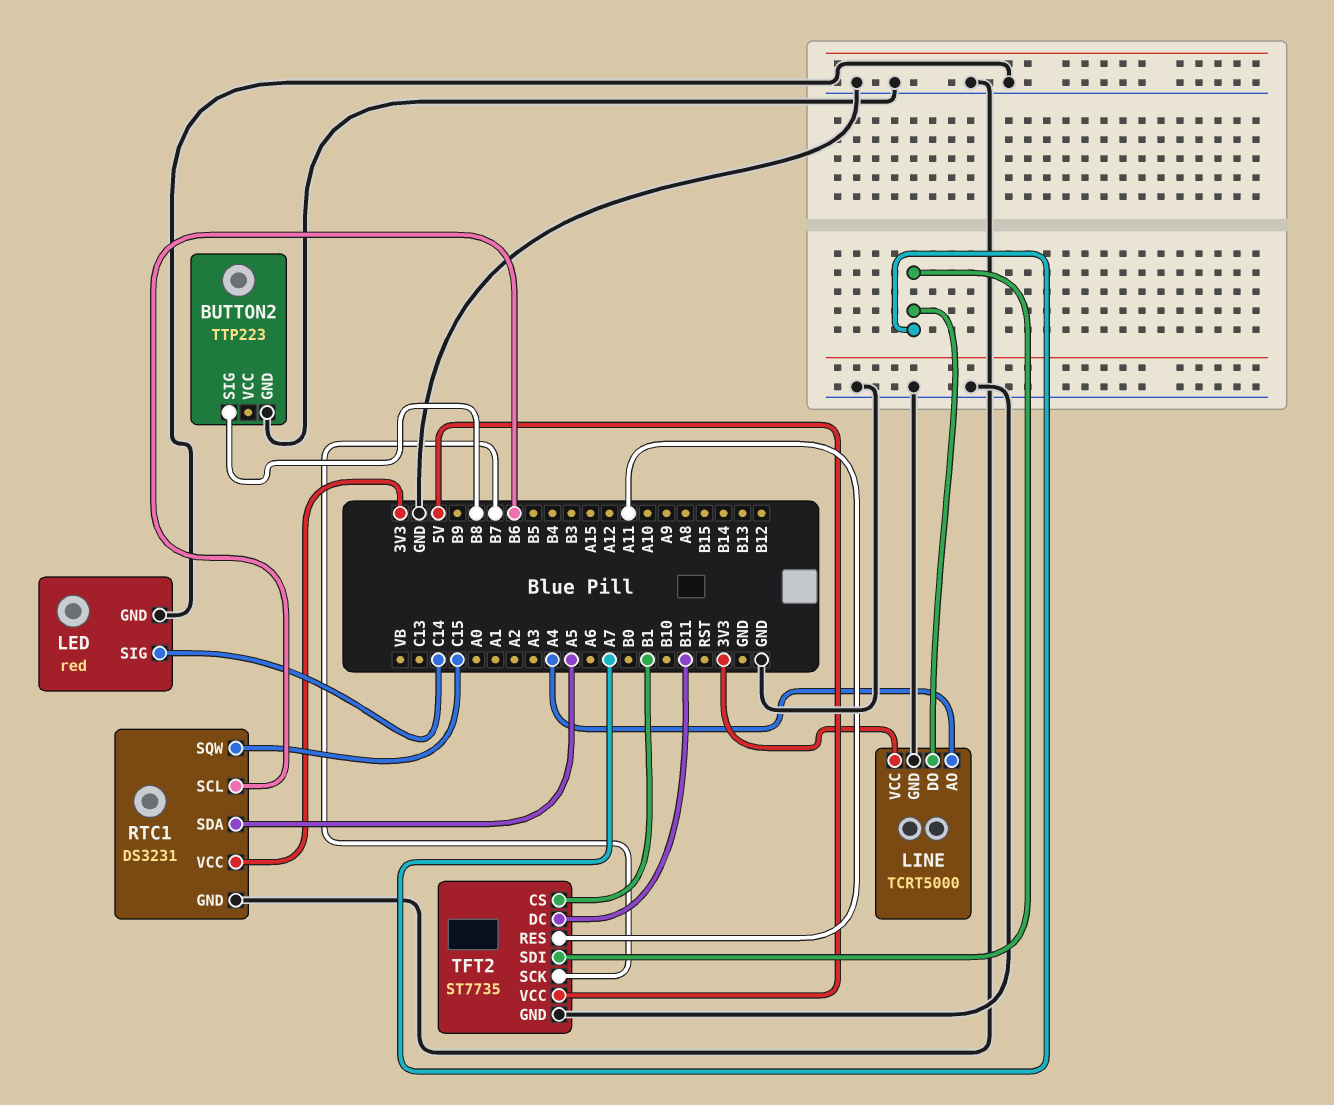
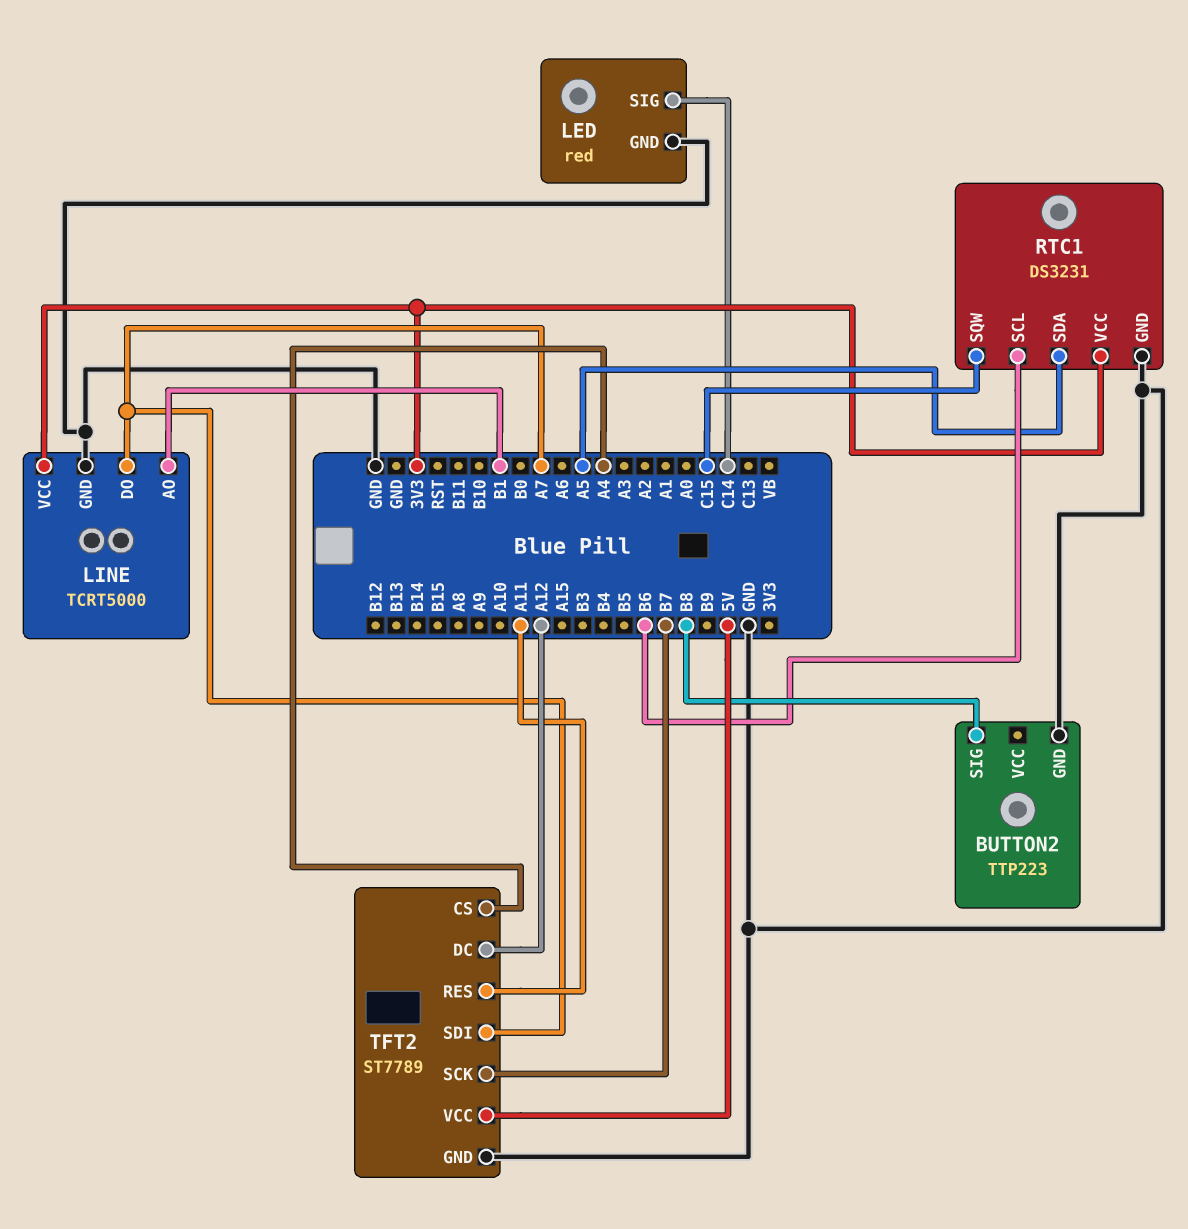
LINE pin AO: A4 -> B1
TFT2: ST7735 -> ST7789
TFT2 pin CS: B1 -> A4
TFT2 pin DC: B11 -> A12

